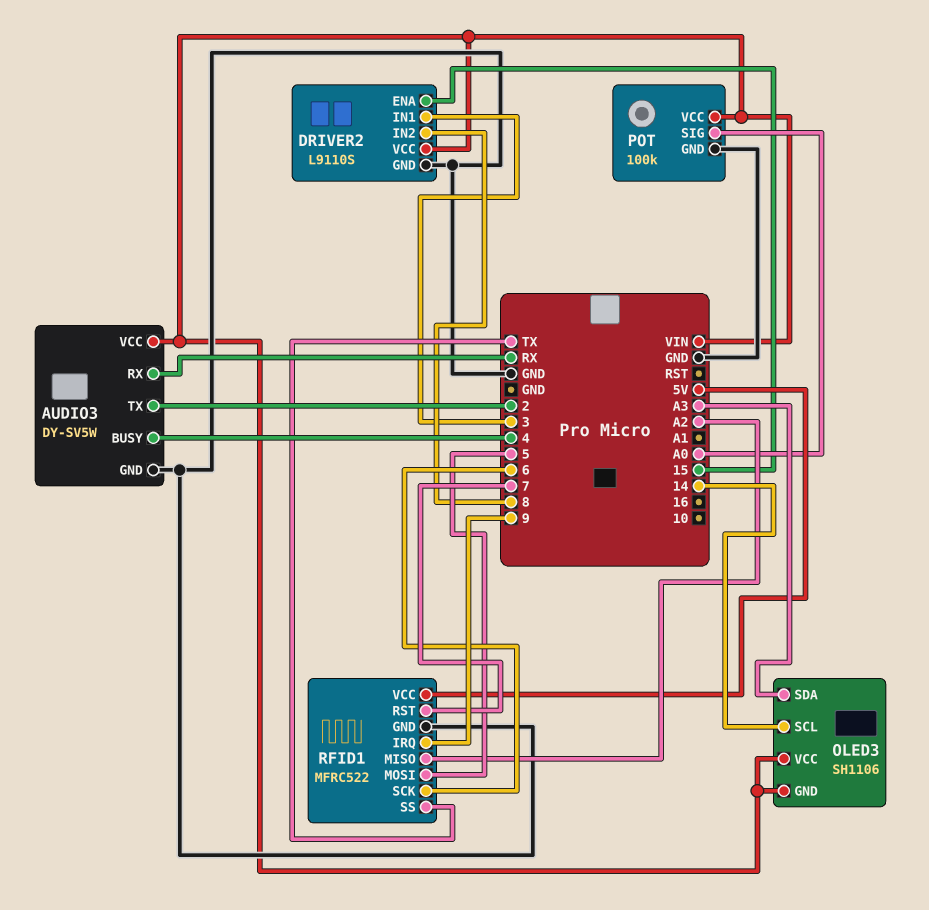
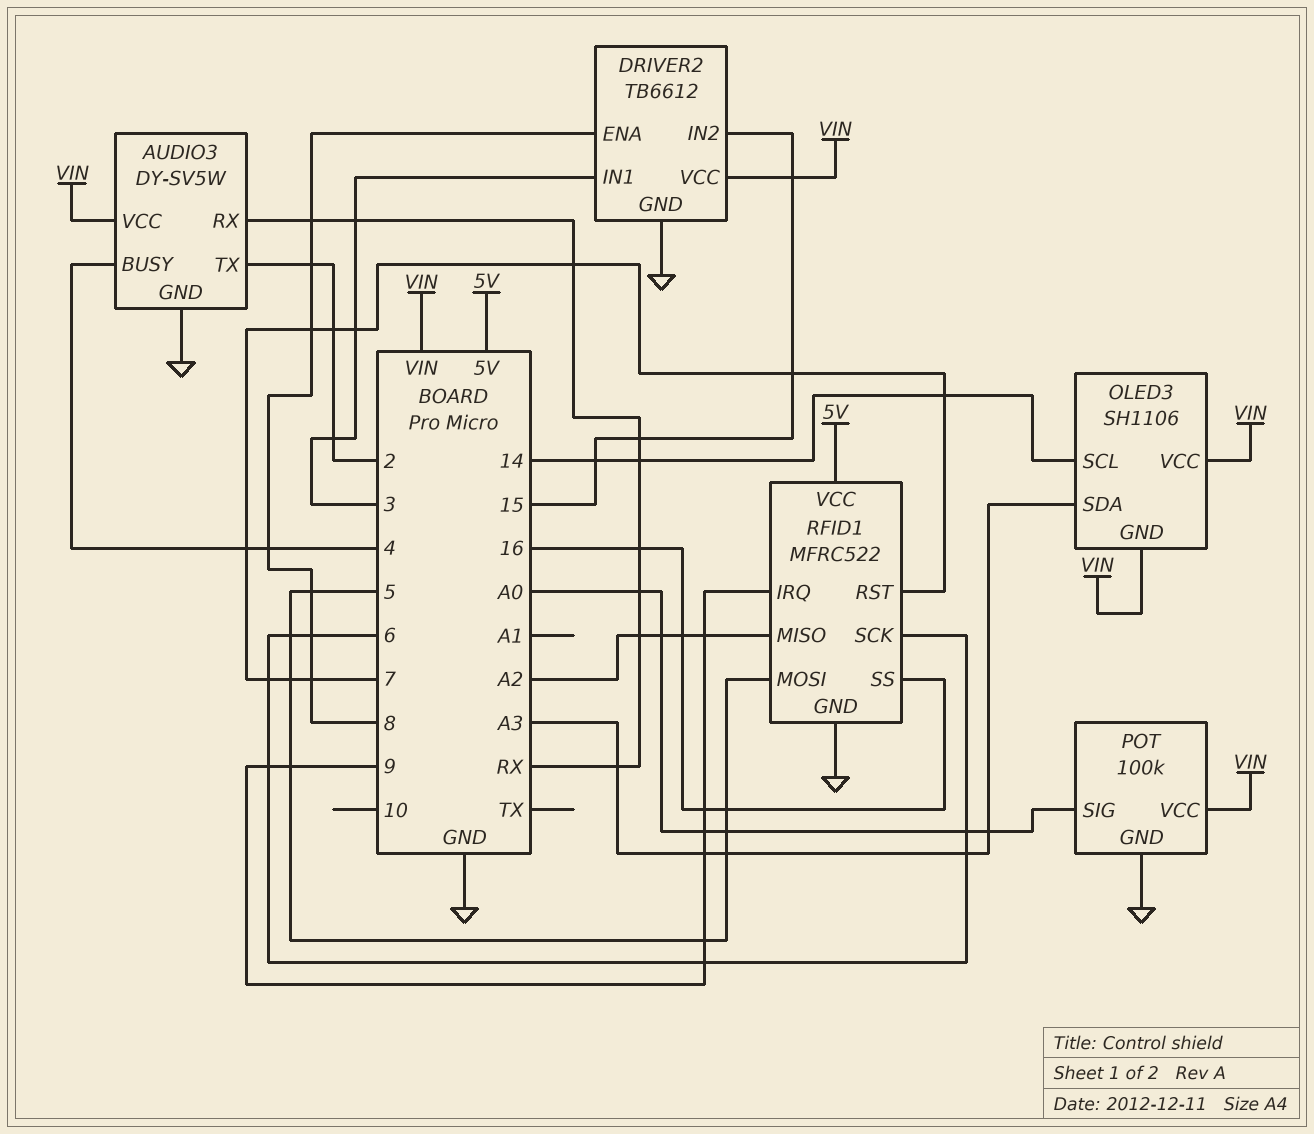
DRIVER2: L9110S -> TB6612
DRIVER2 pin ENA: 15 -> 8
DRIVER2 pin IN2: 8 -> 15
RFID1 pin SS: TX -> 16

